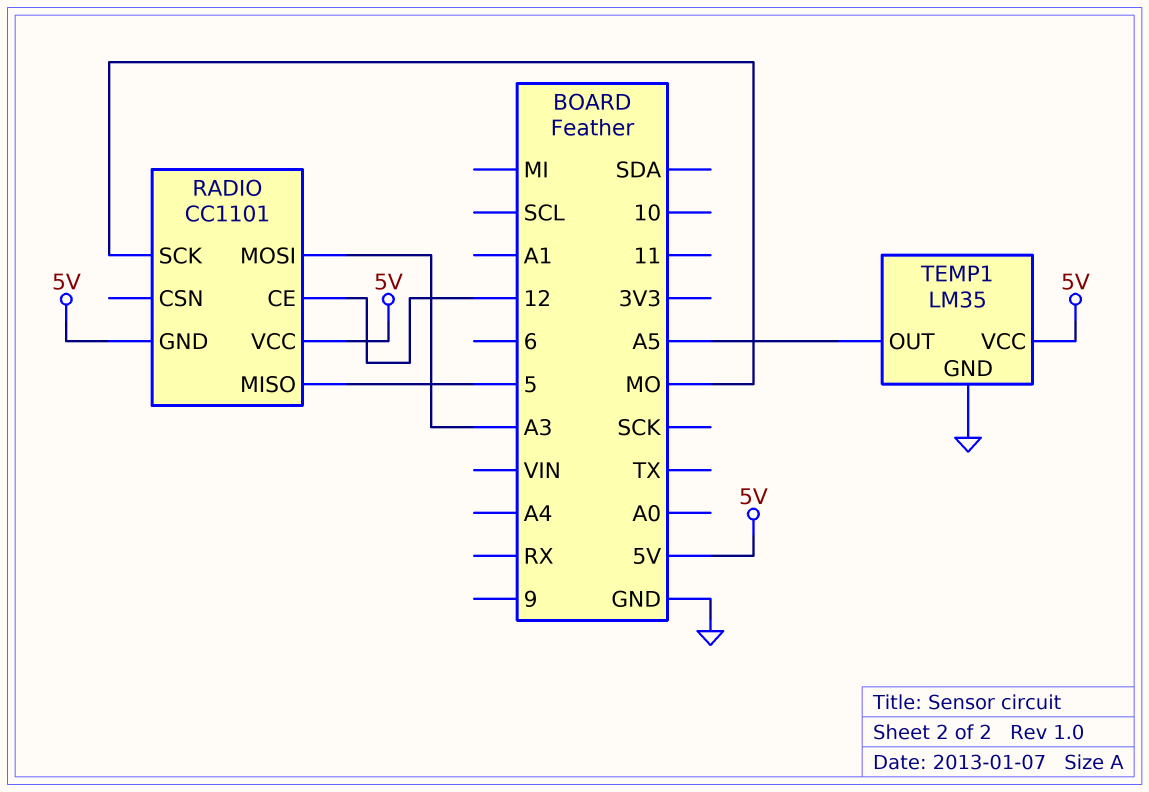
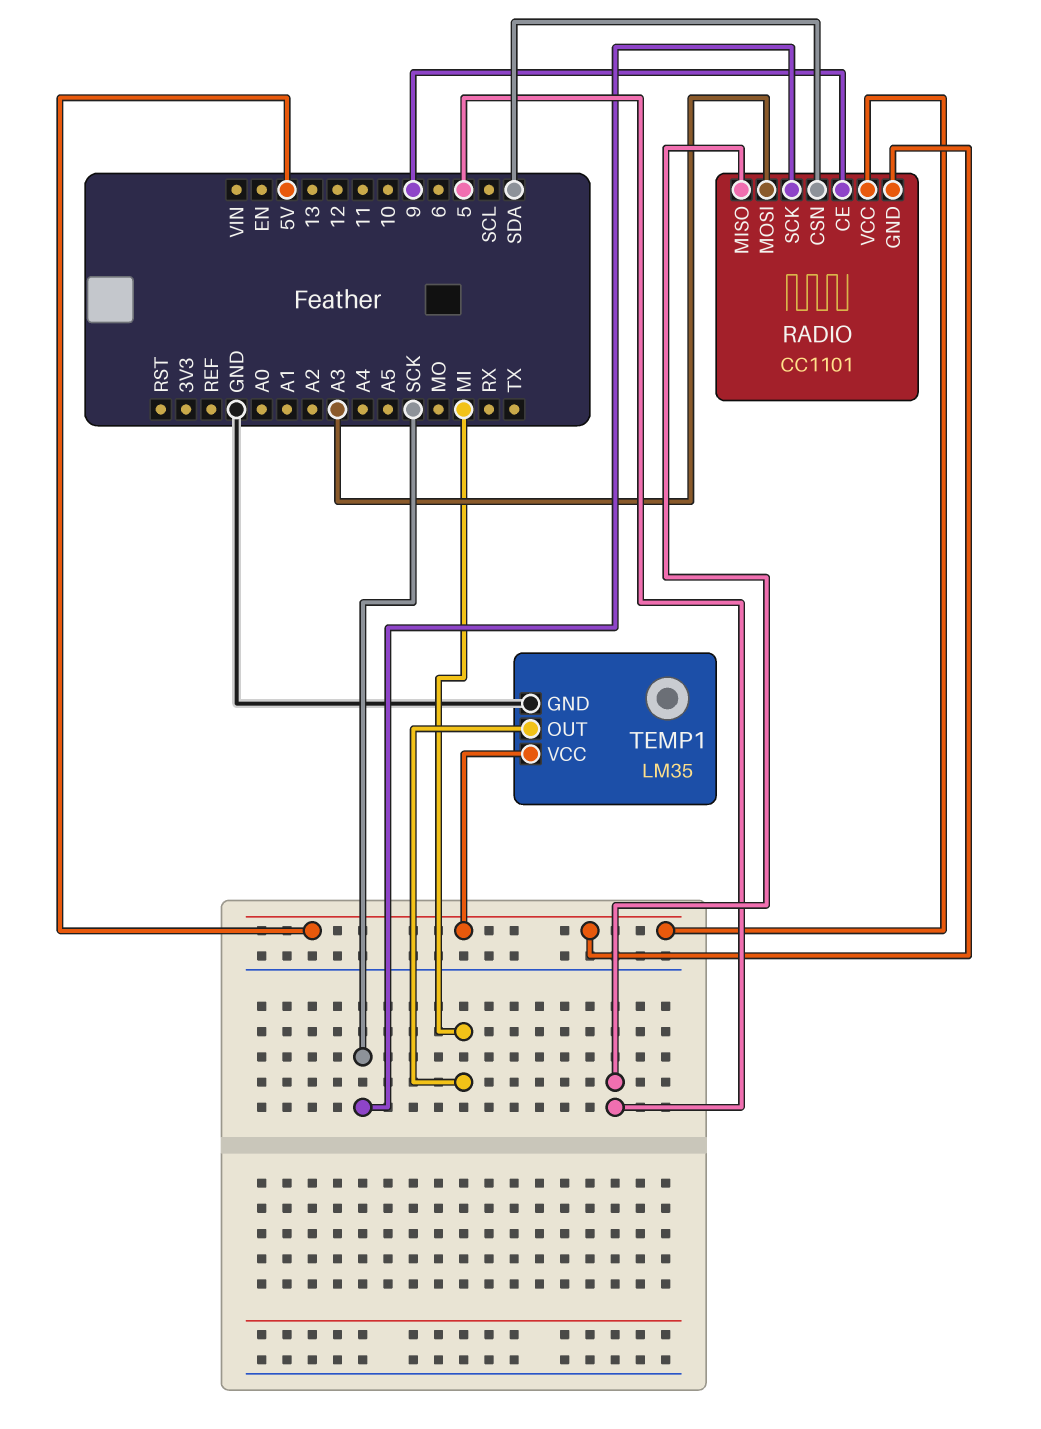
RADIO pin CE: 12 -> 9
RADIO pin CSN: none -> SDA
RADIO pin SCK: MO -> SCK
TEMP1 pin OUT: A5 -> MI

